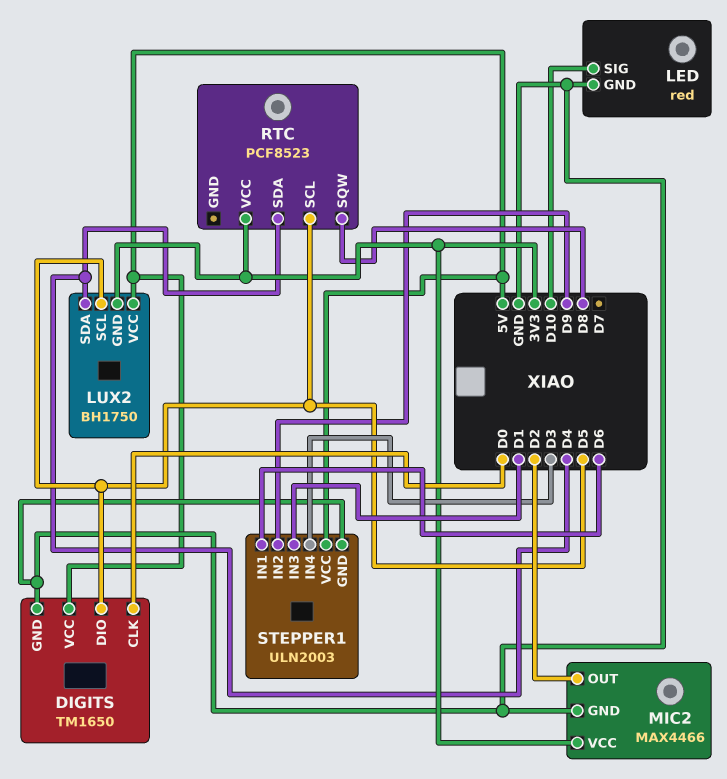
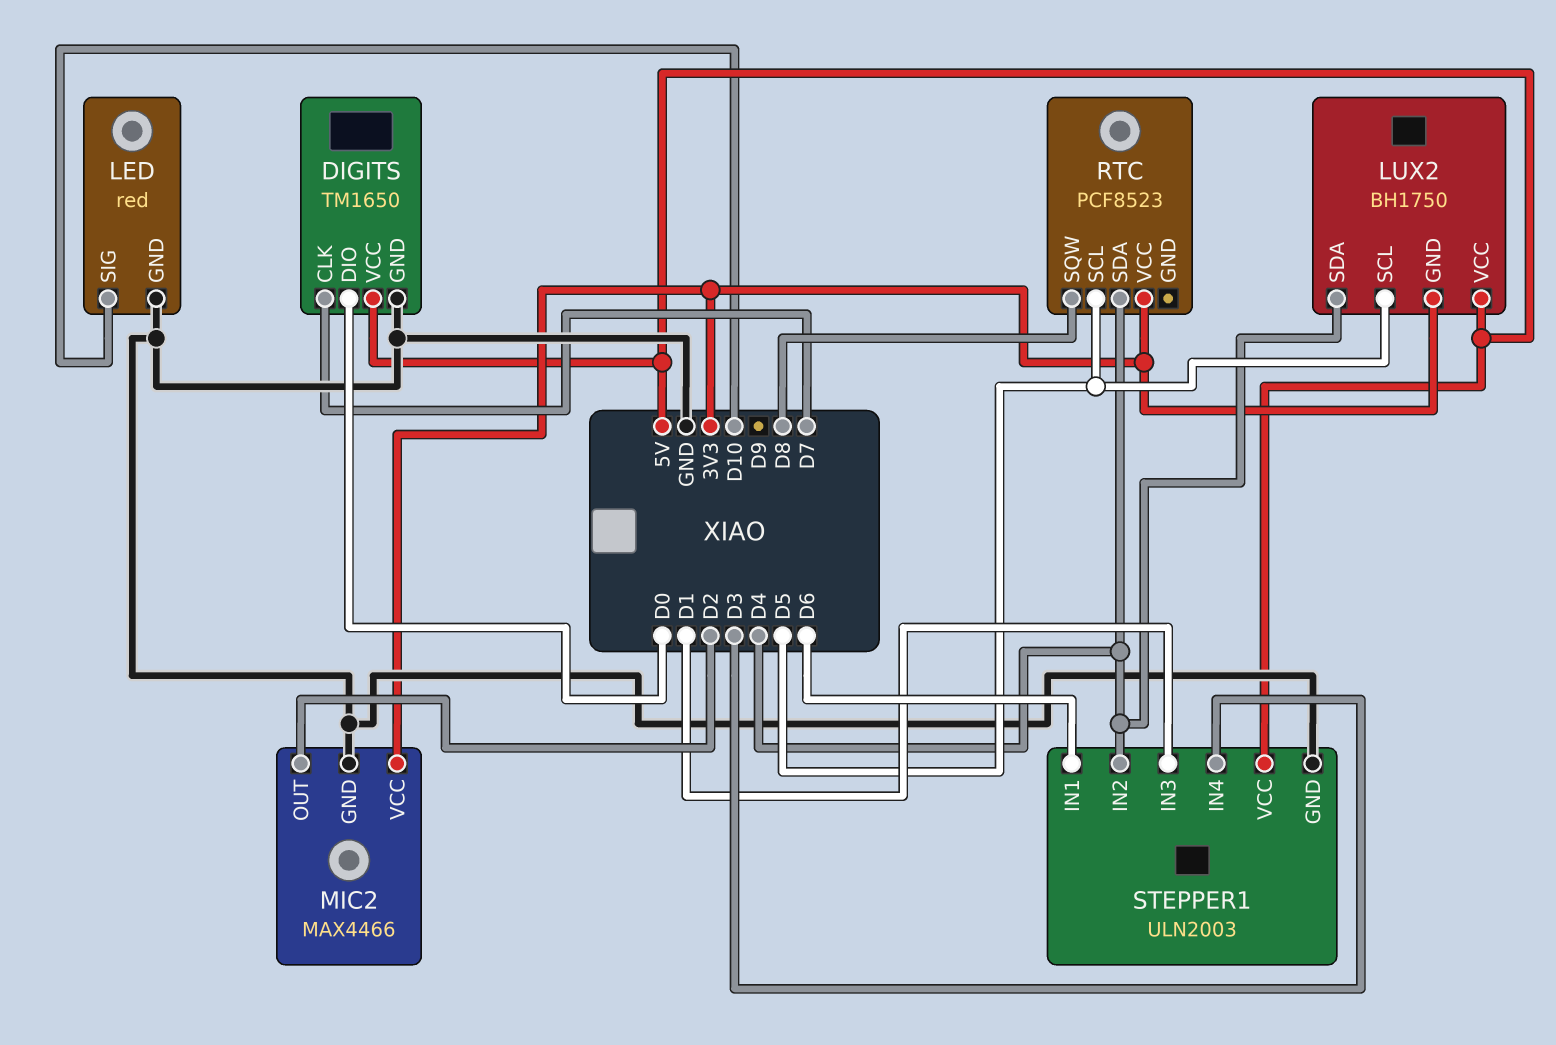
DIGITS pin CLK: D0 -> D7
DIGITS pin DIO: D5 -> D0
STEPPER1 pin IN2: D9 -> D4

